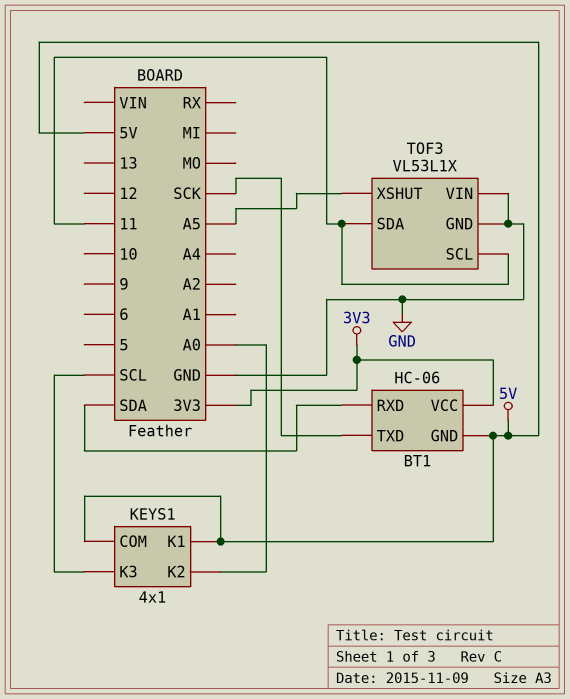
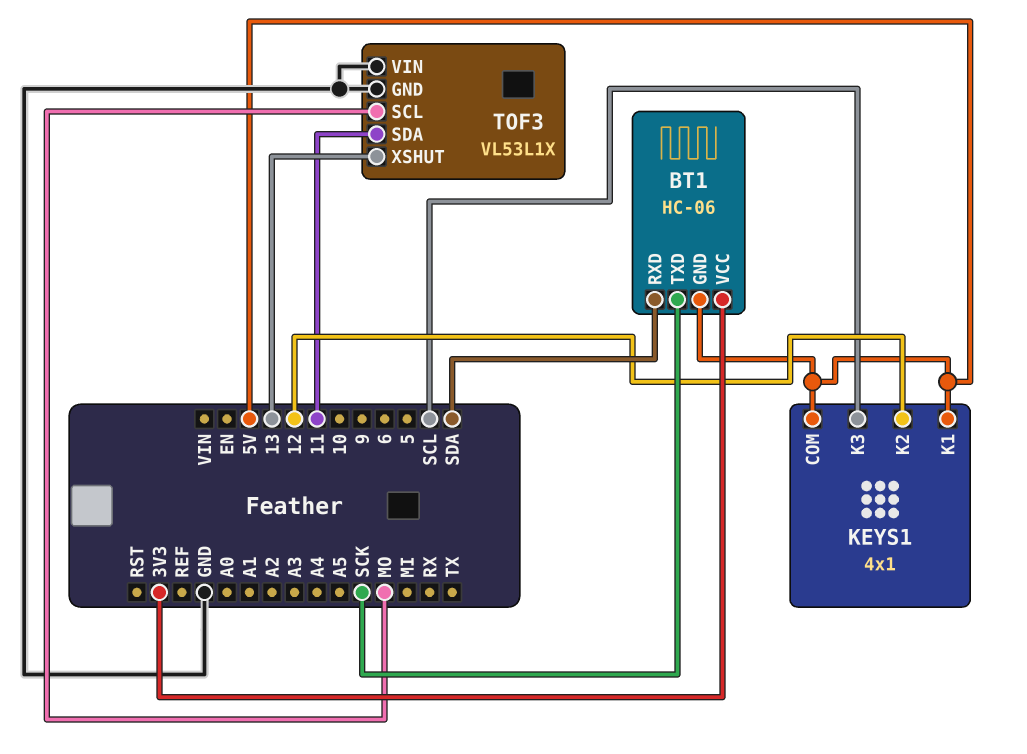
KEYS1 pin K2: A0 -> 12
TOF3 pin SCL: 11 -> MO
TOF3 pin XSHUT: A5 -> 13

